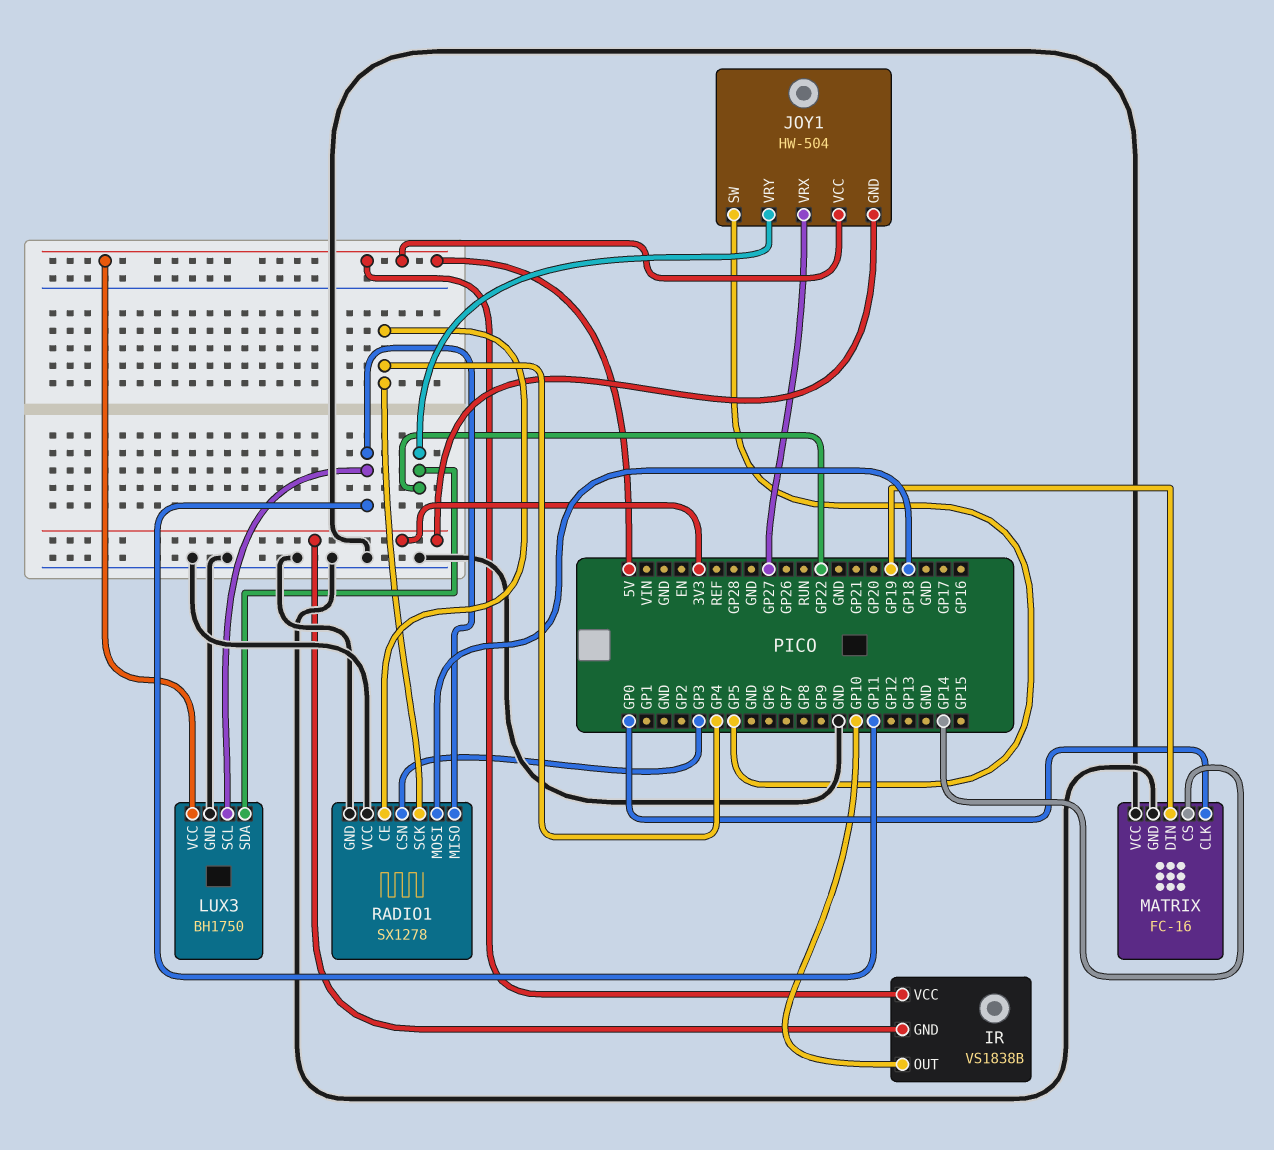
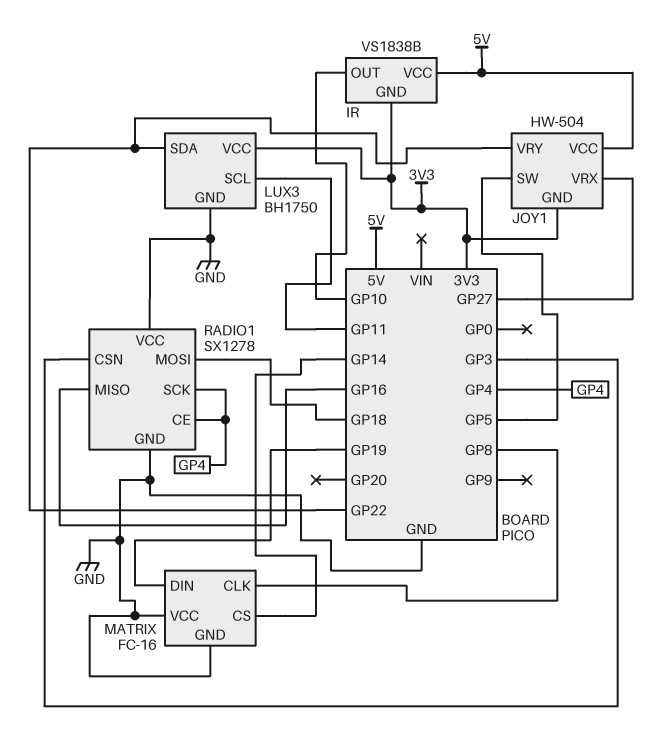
LUX3 pin VCC: 5V -> 3V3
MATRIX pin CLK: GP0 -> GP8
RADIO1 pin MISO: GP11 -> GP16

